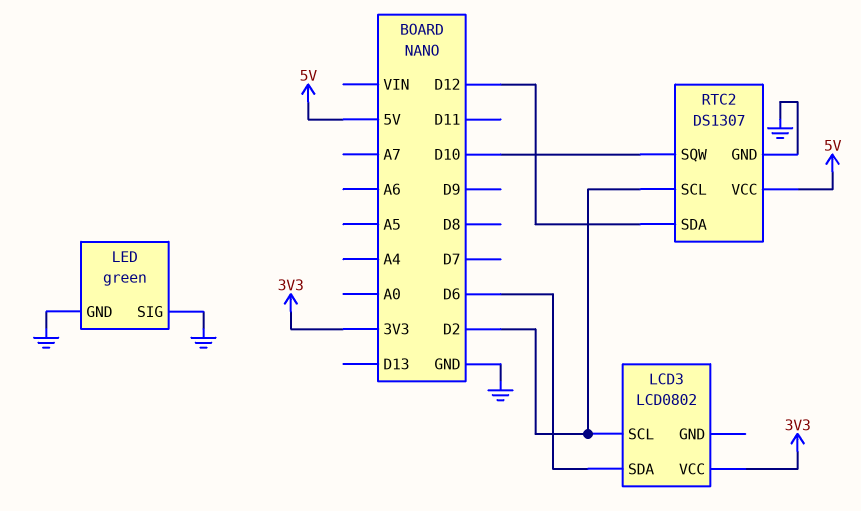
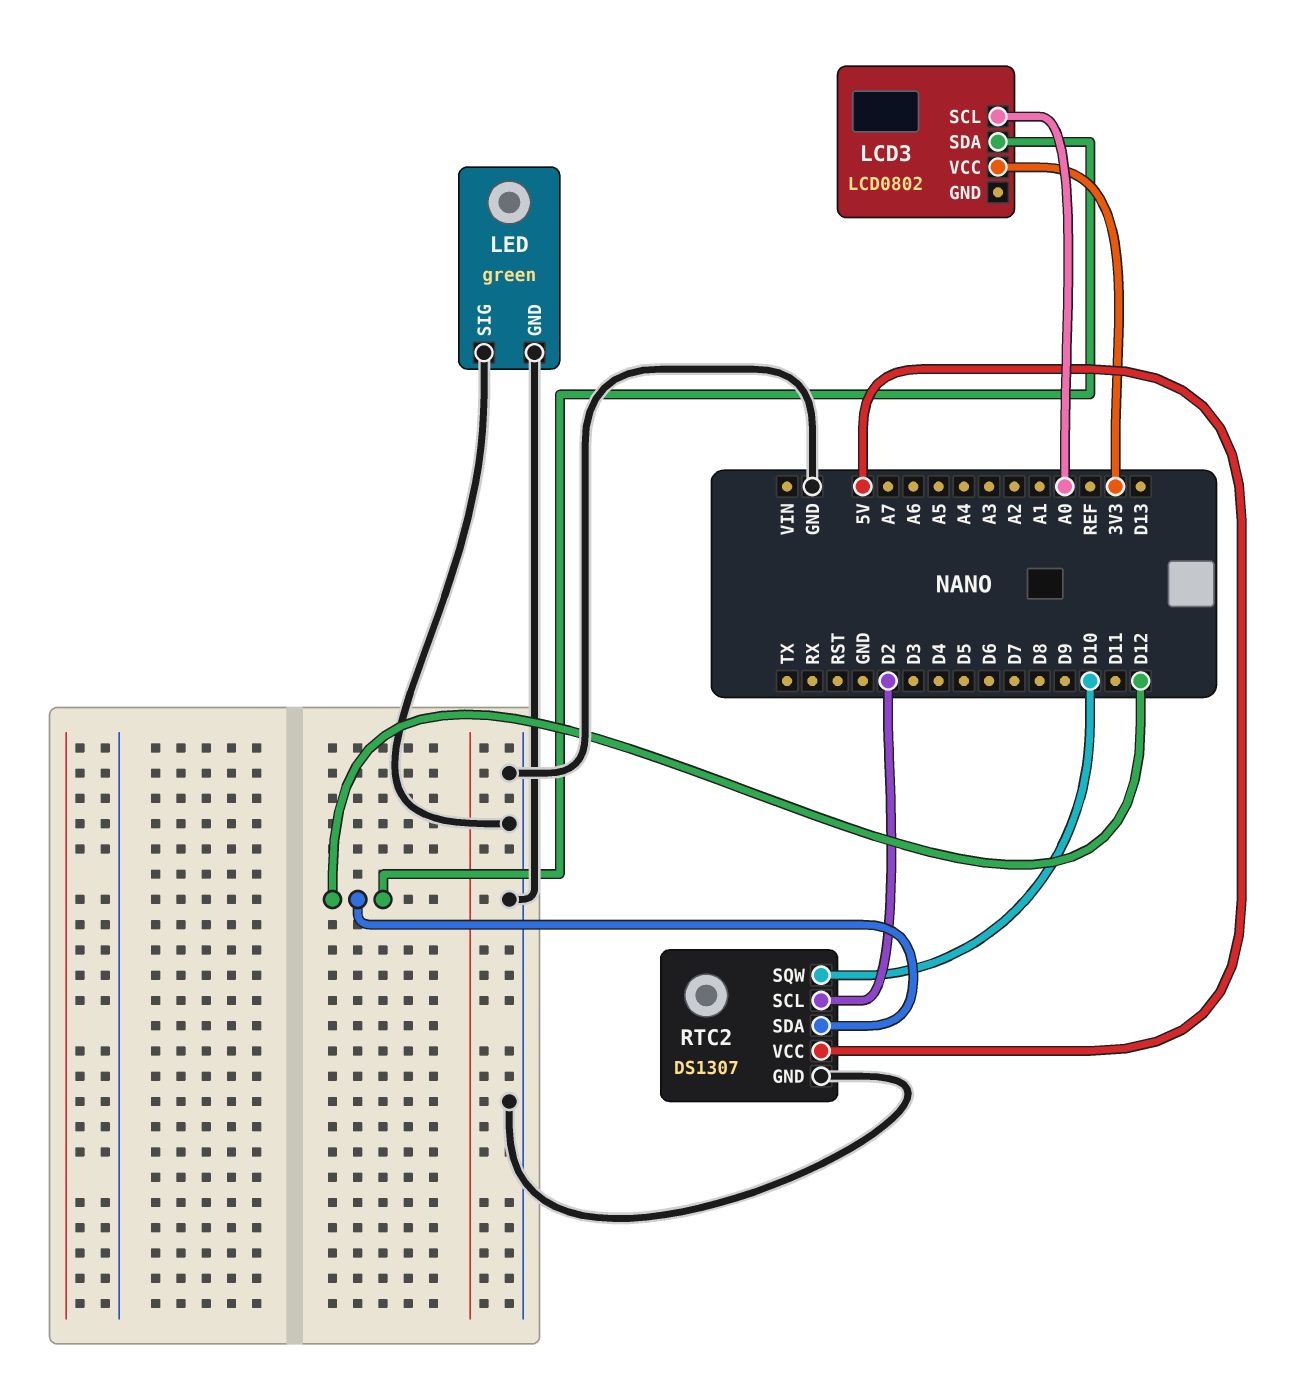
LCD3 pin SCL: D2 -> A0
LCD3 pin SDA: D6 -> D12

